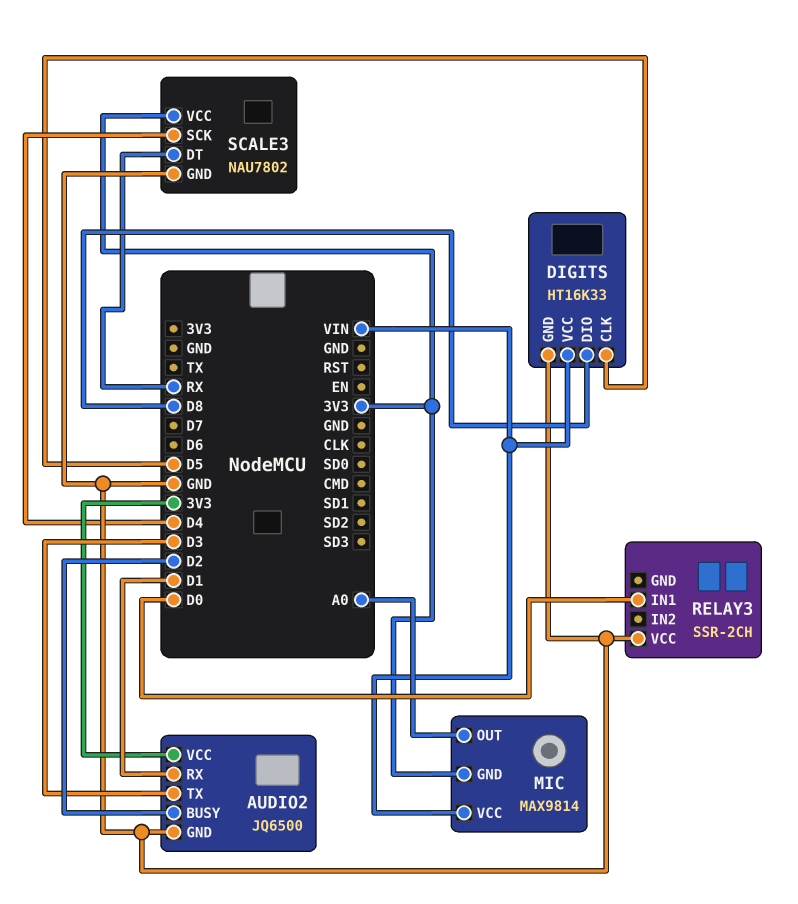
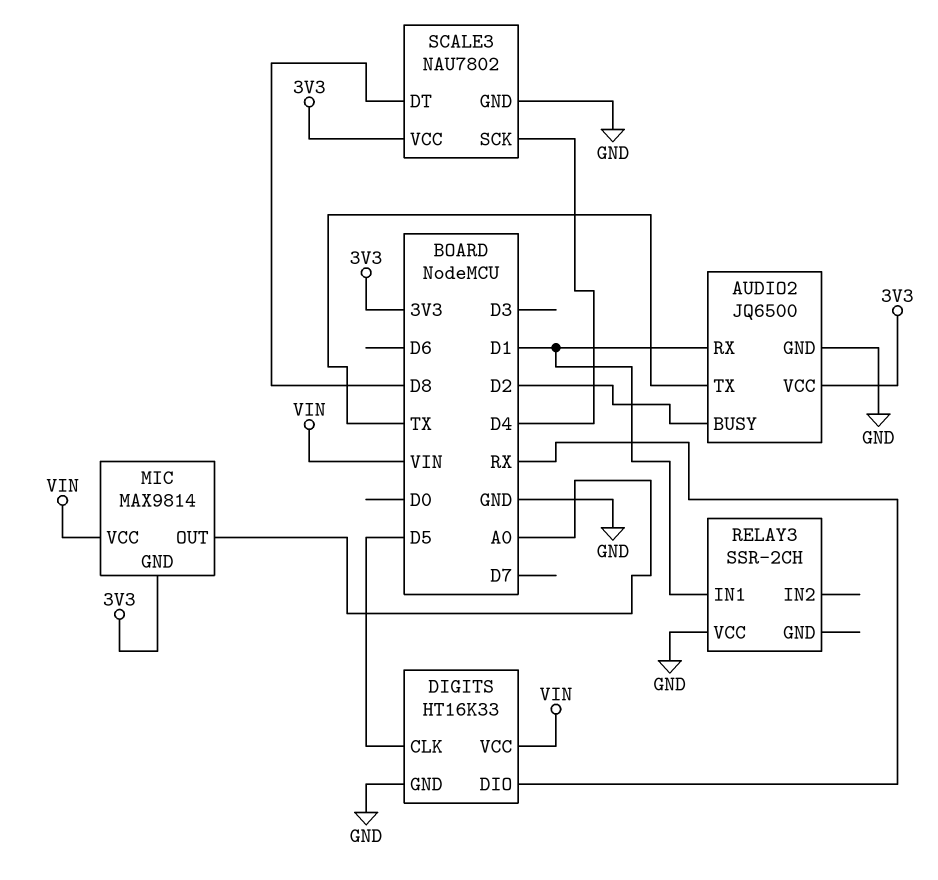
AUDIO2 pin TX: D3 -> TX
DIGITS pin DIO: D8 -> RX
RELAY3 pin IN1: D0 -> D1
SCALE3 pin DT: RX -> D8

